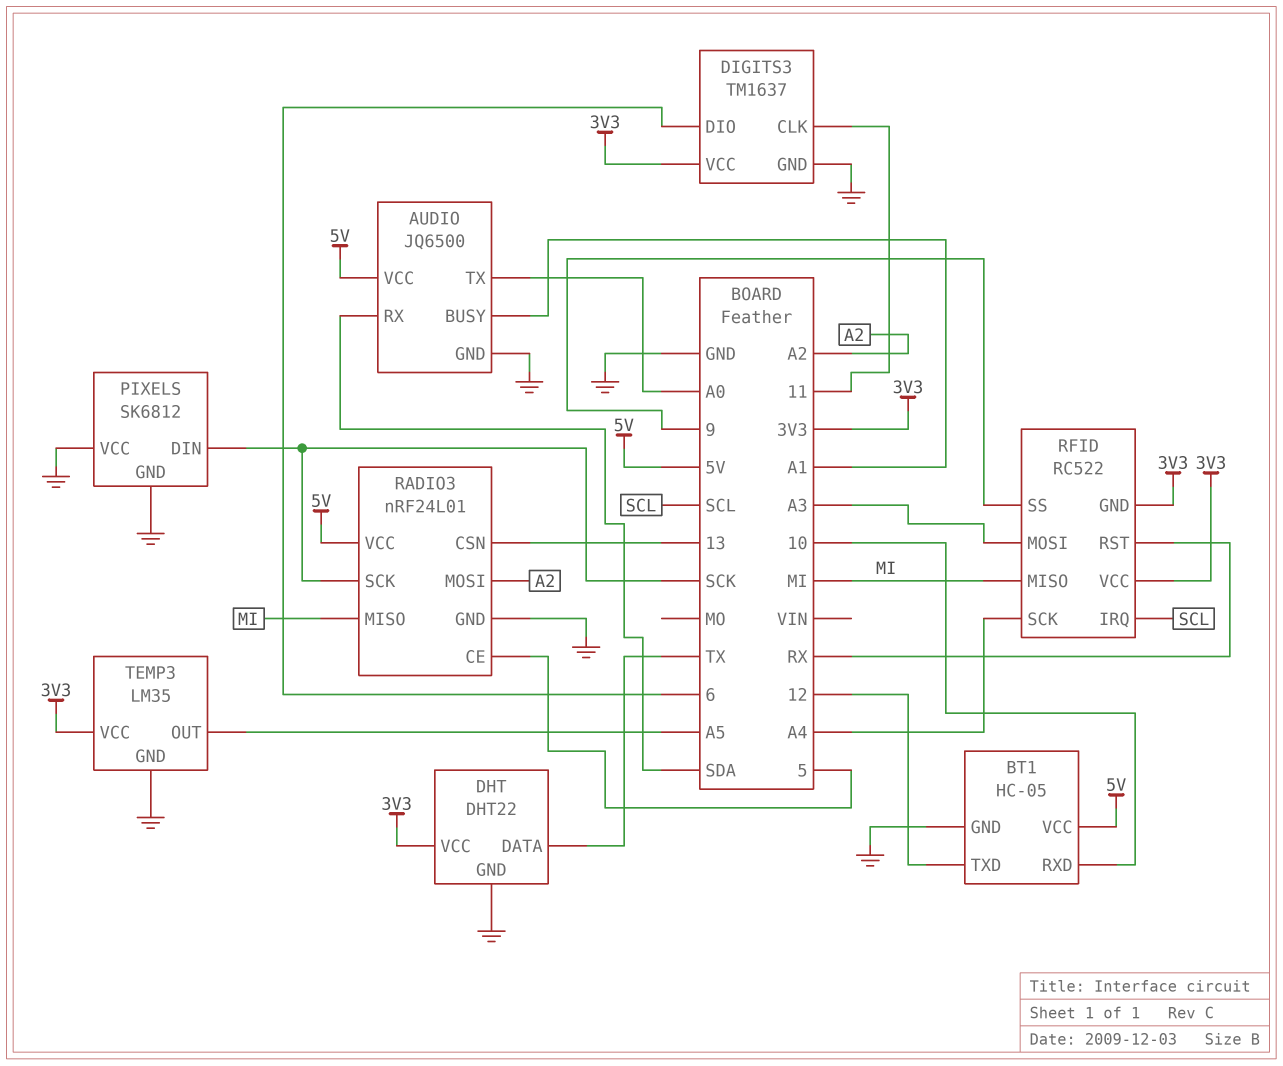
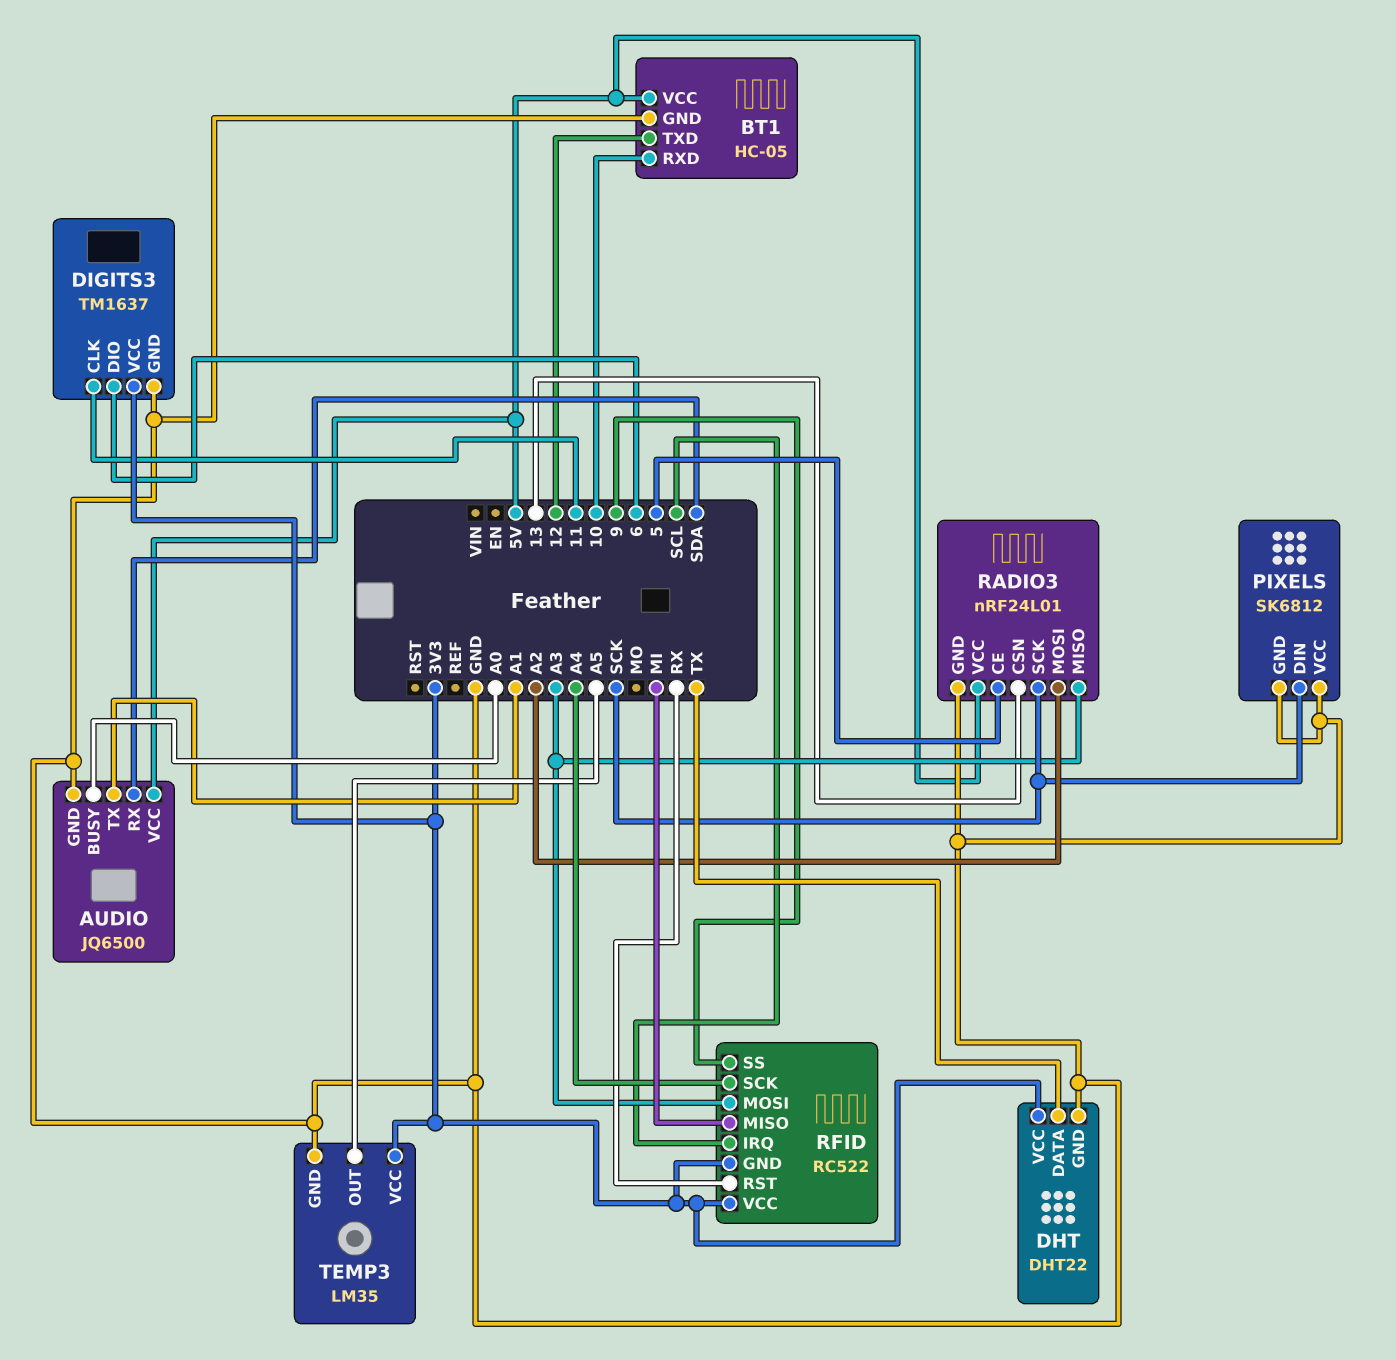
AUDIO pin BUSY: A1 -> A0
AUDIO pin TX: A0 -> A1
RADIO3 pin MISO: MI -> A3

